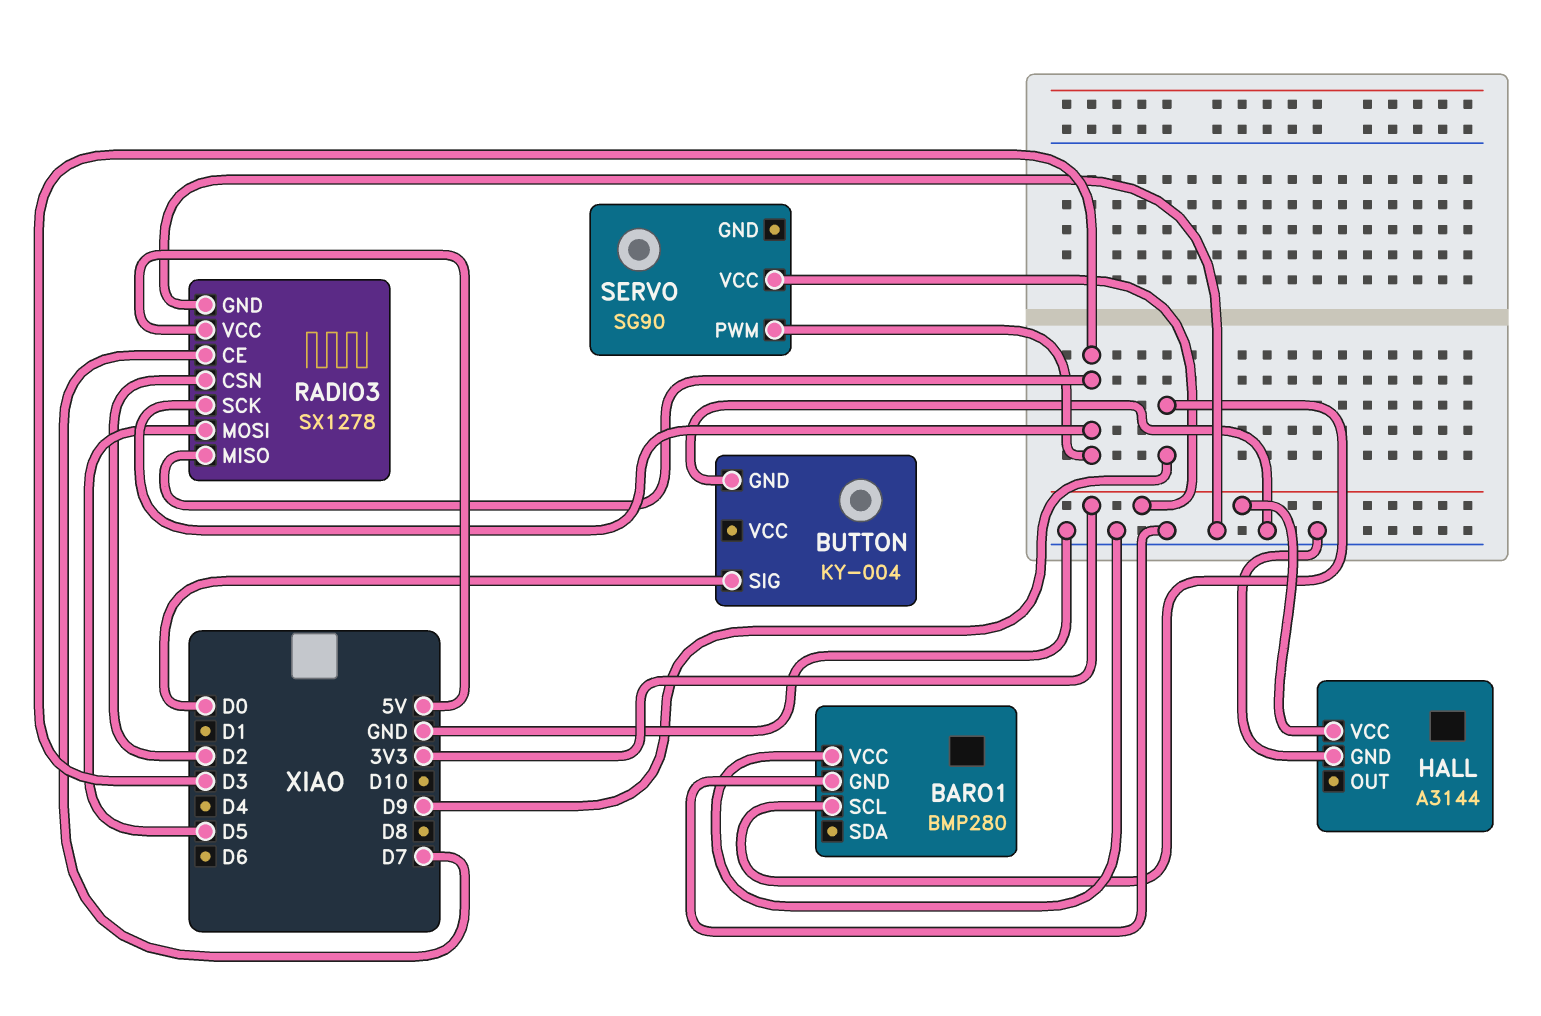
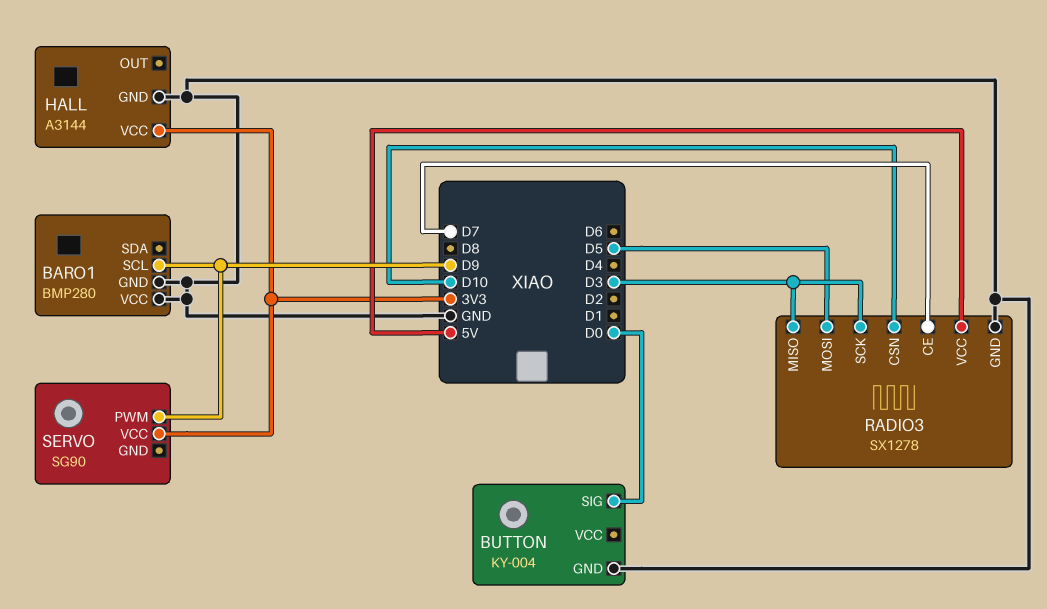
RADIO3 pin CSN: D2 -> D10
SERVO pin PWM: D3 -> D9

